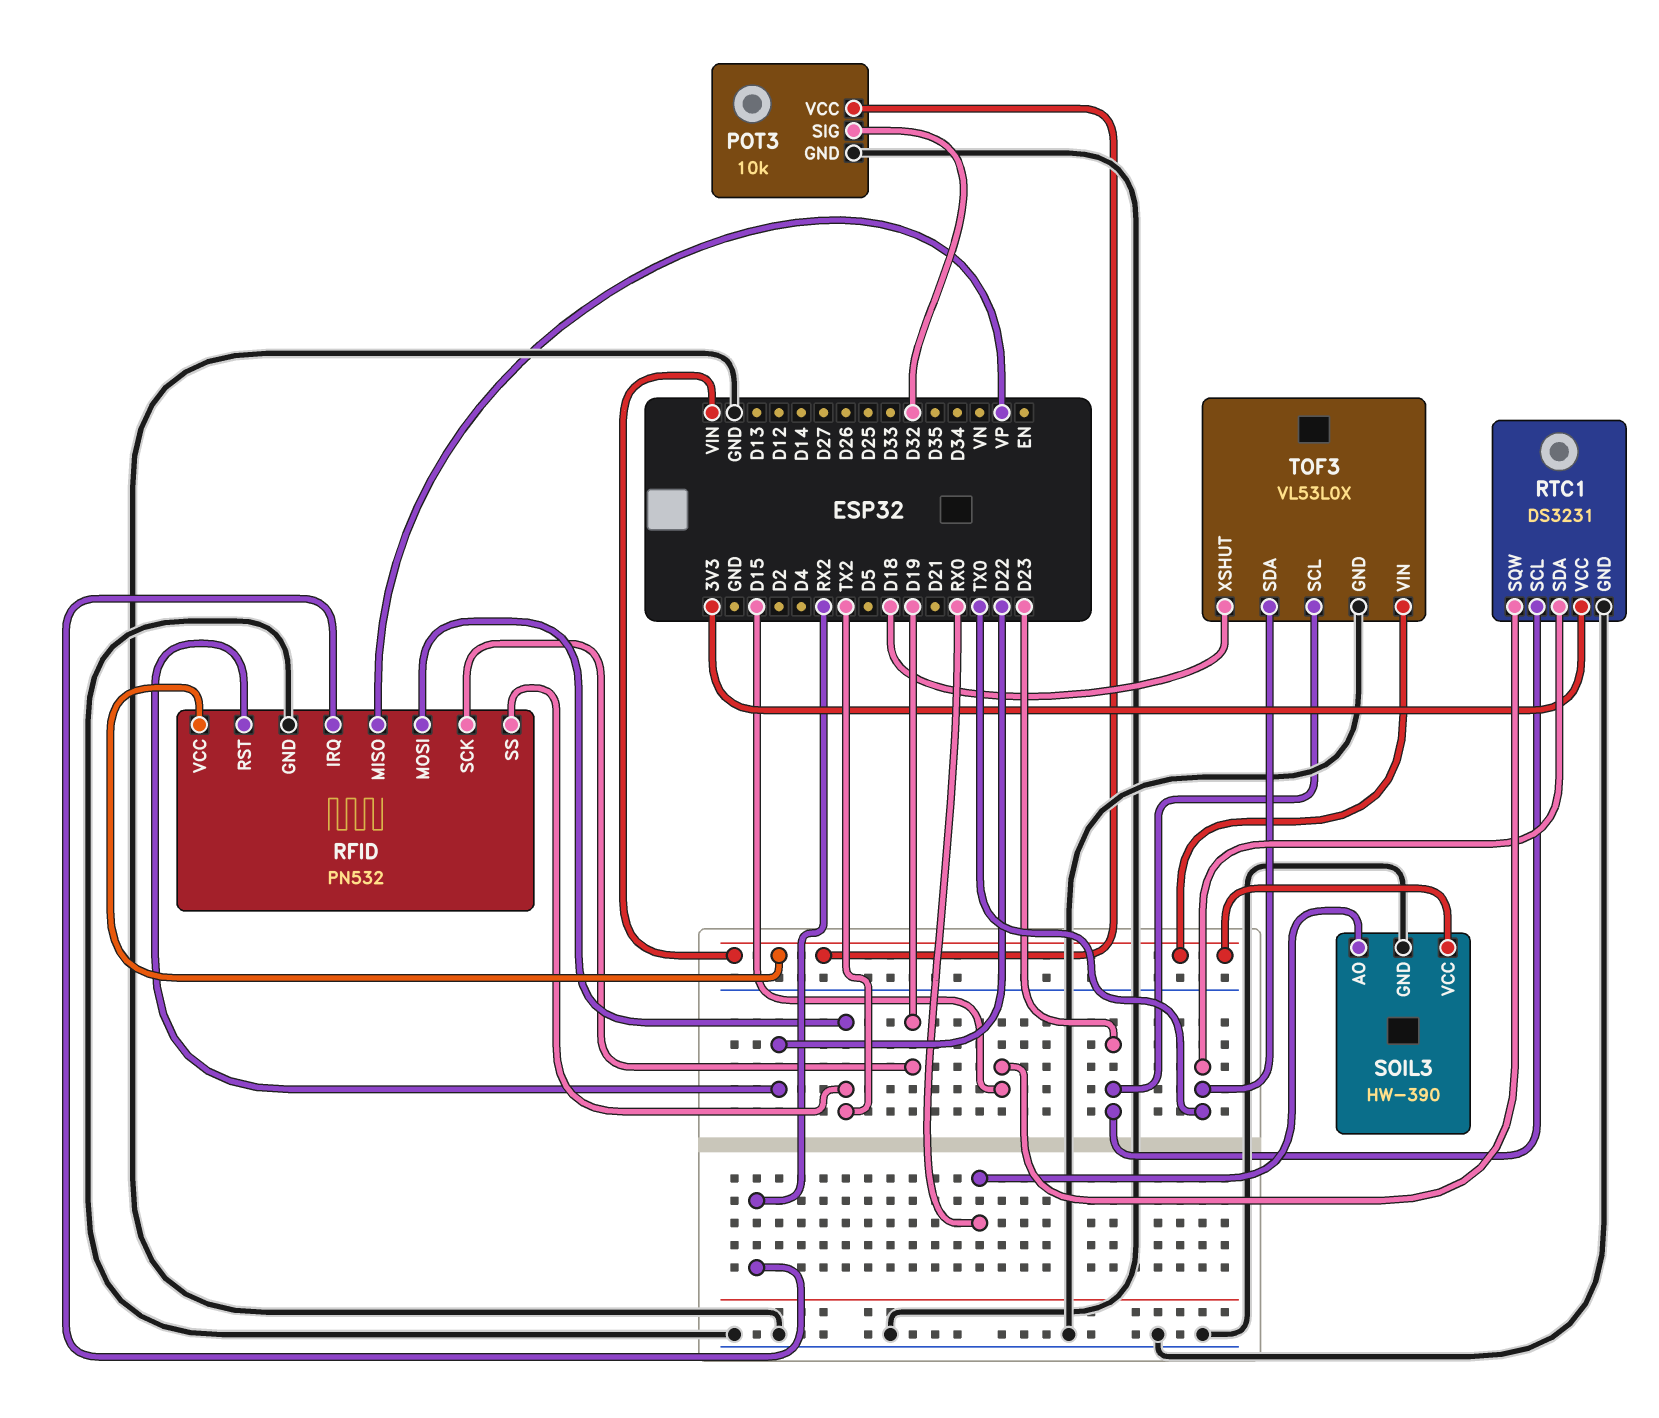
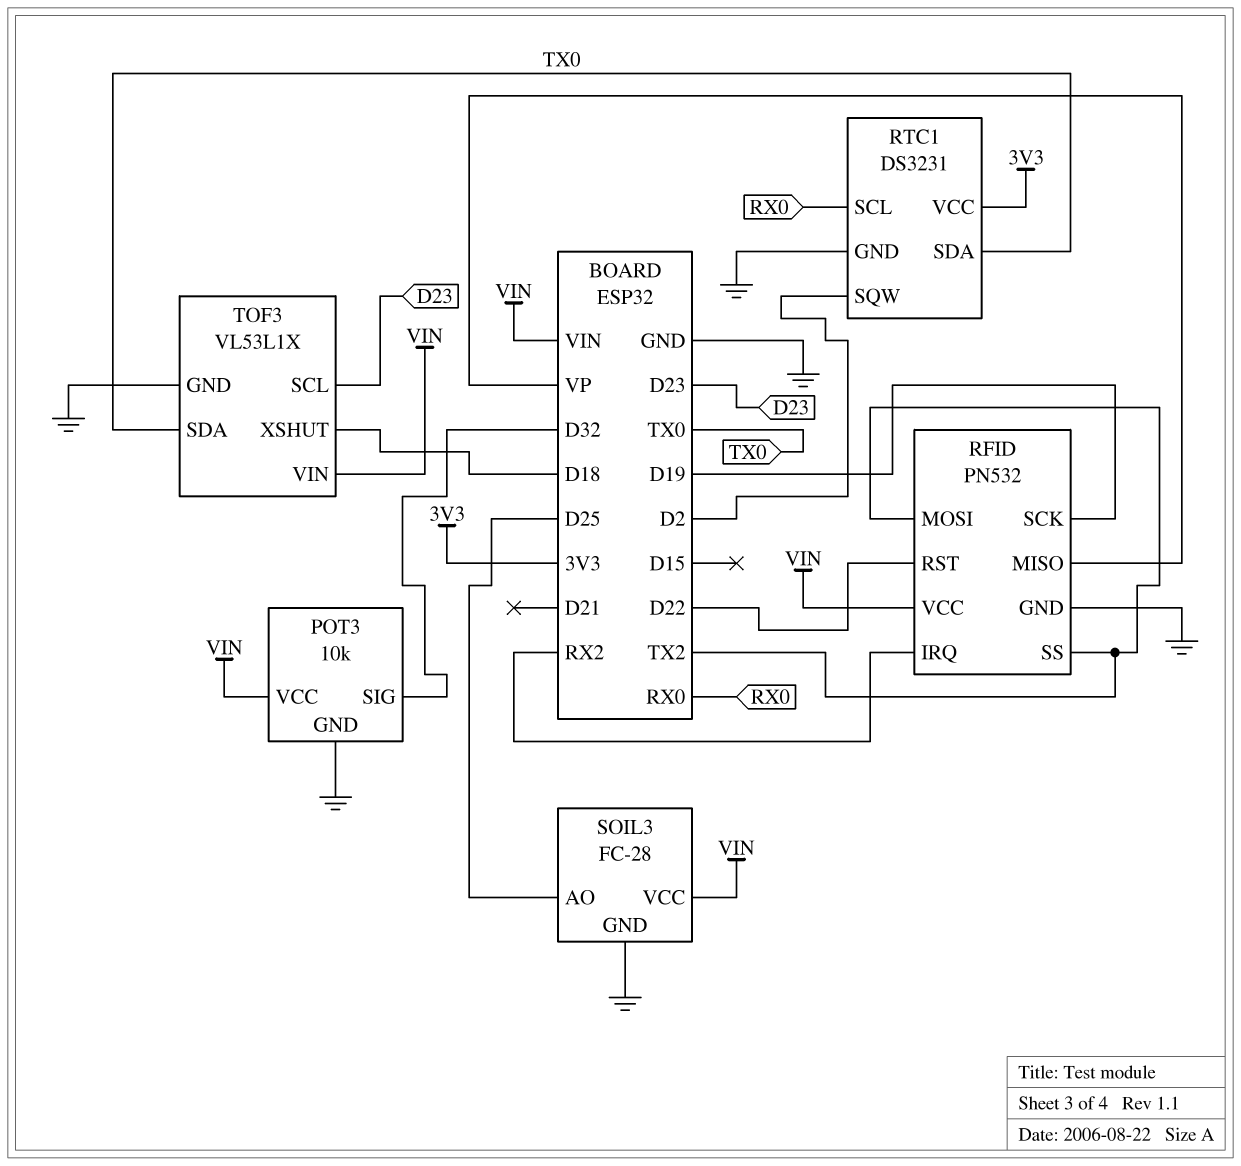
RTC1 pin SCL: D23 -> RX0
RTC1 pin SQW: D15 -> D2
SOIL3: HW-390 -> FC-28
SOIL3 pin AO: RX0 -> D25
TOF3: VL53L0X -> VL53L1X

